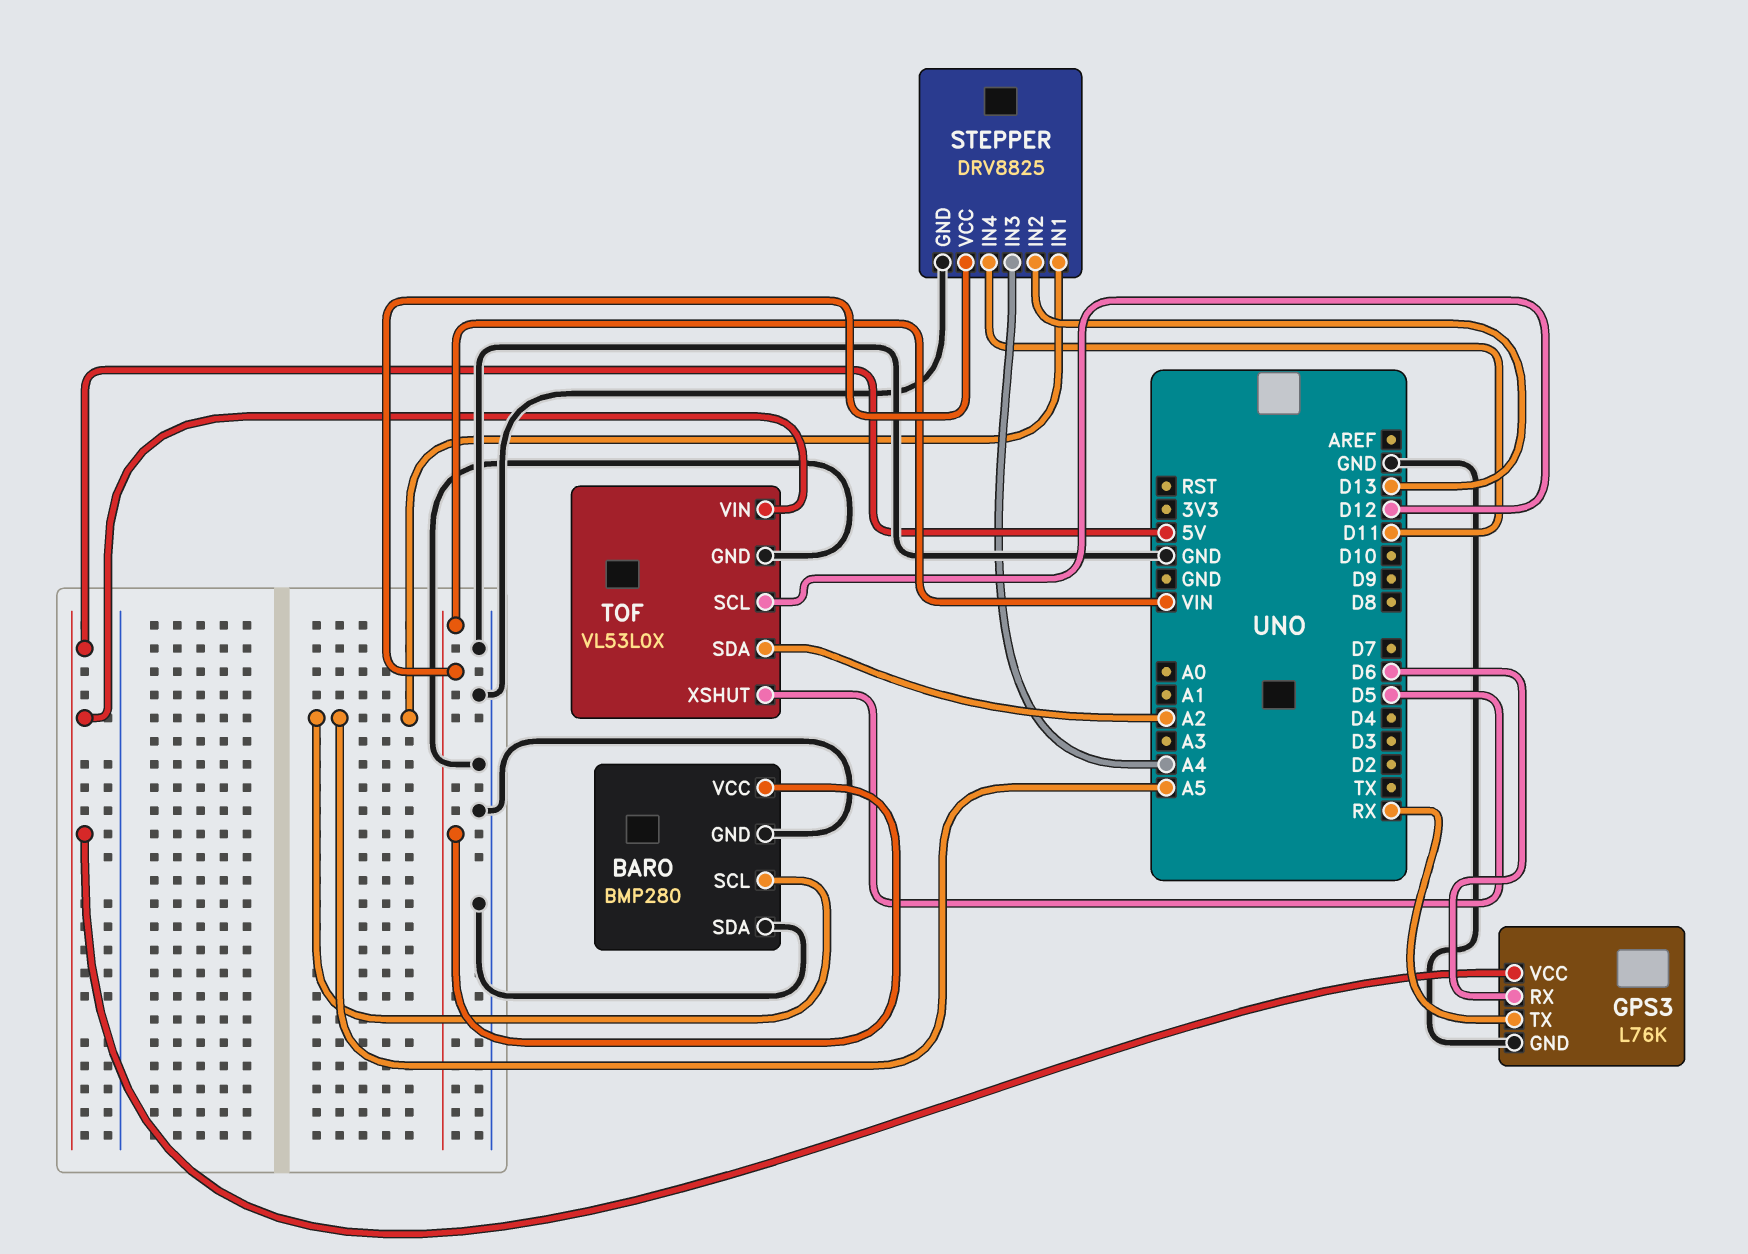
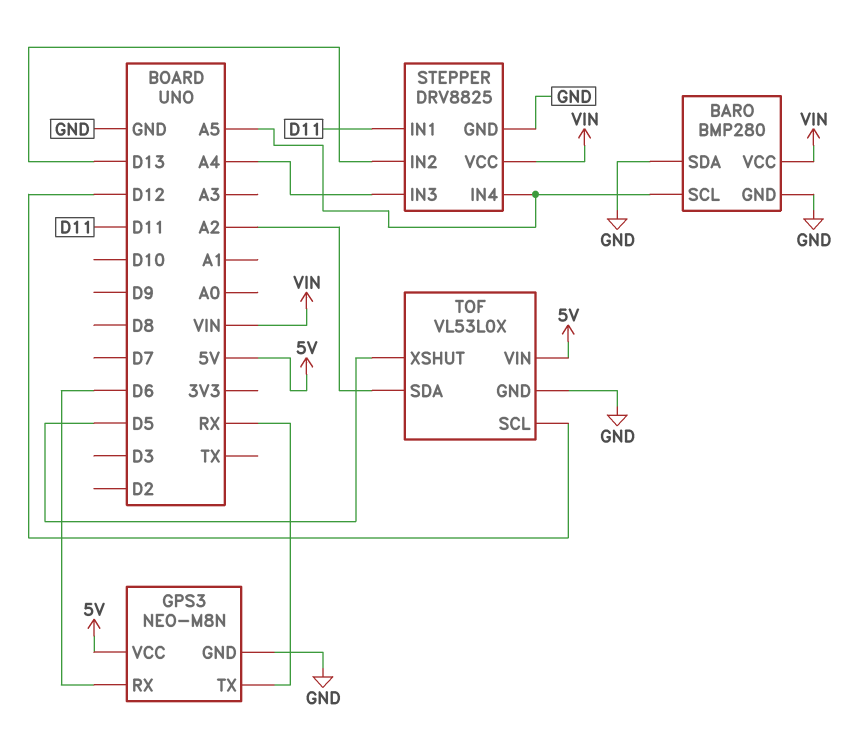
GPS3: L76K -> NEO-M8N
STEPPER pin IN1: A5 -> D11
STEPPER pin IN4: D11 -> A5

